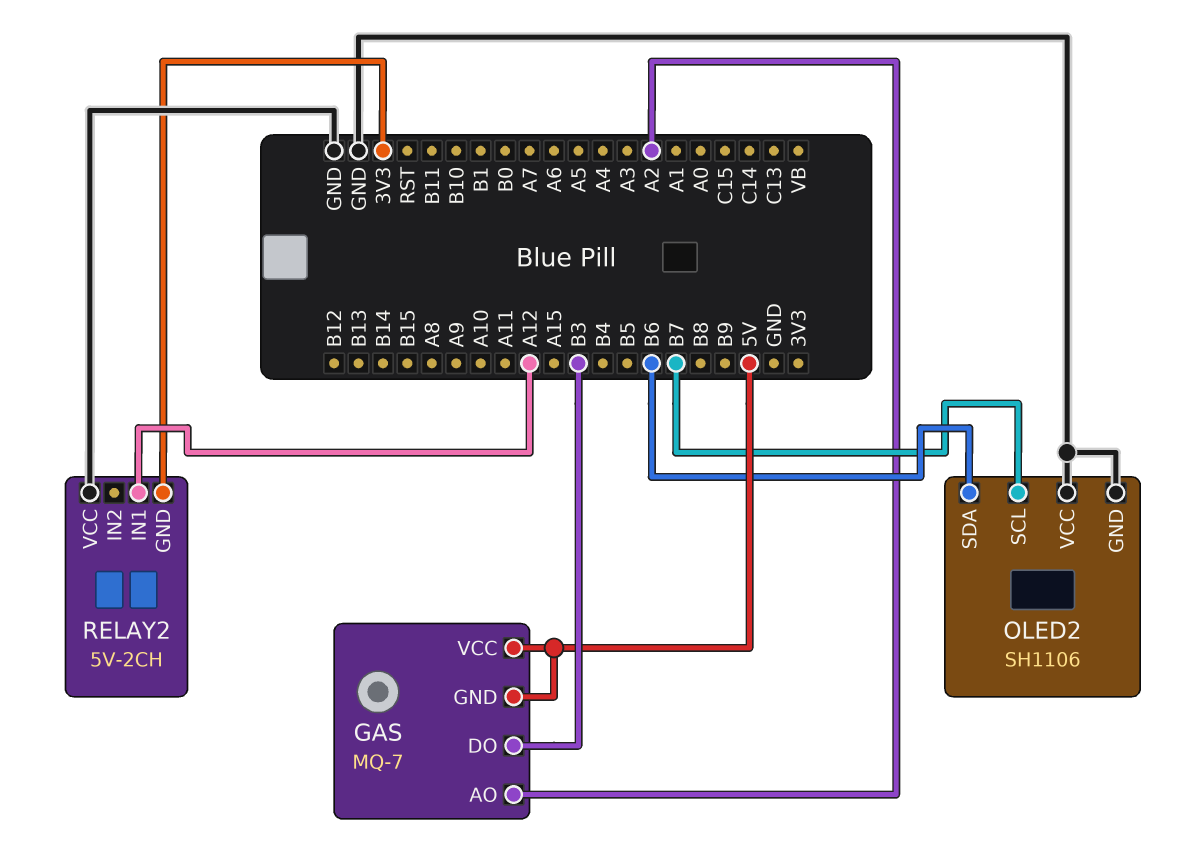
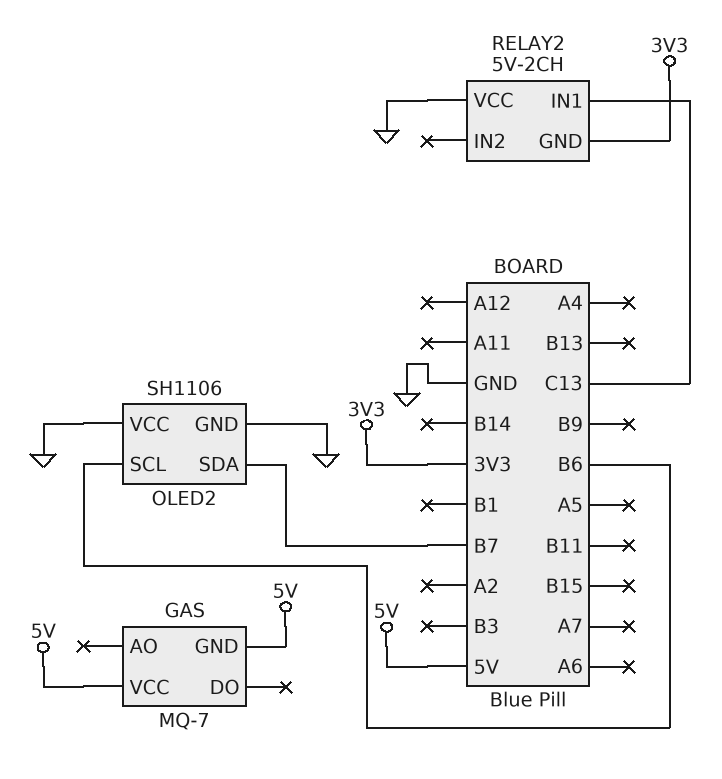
GAS pin AO: A2 -> none
GAS pin DO: B3 -> none
OLED2 pin SCL: B7 -> B6
OLED2 pin SDA: B6 -> B7
RELAY2 pin IN1: A12 -> C13

